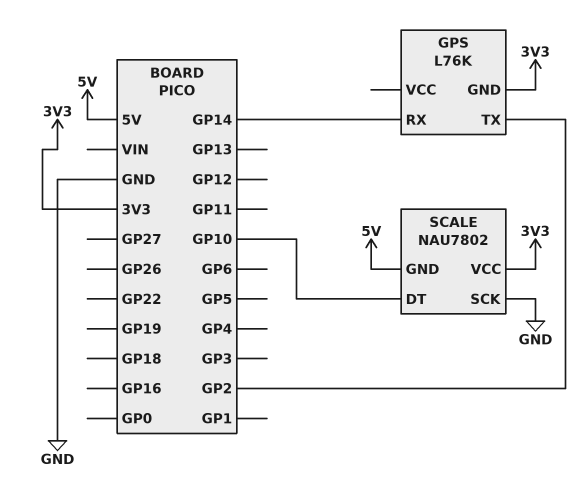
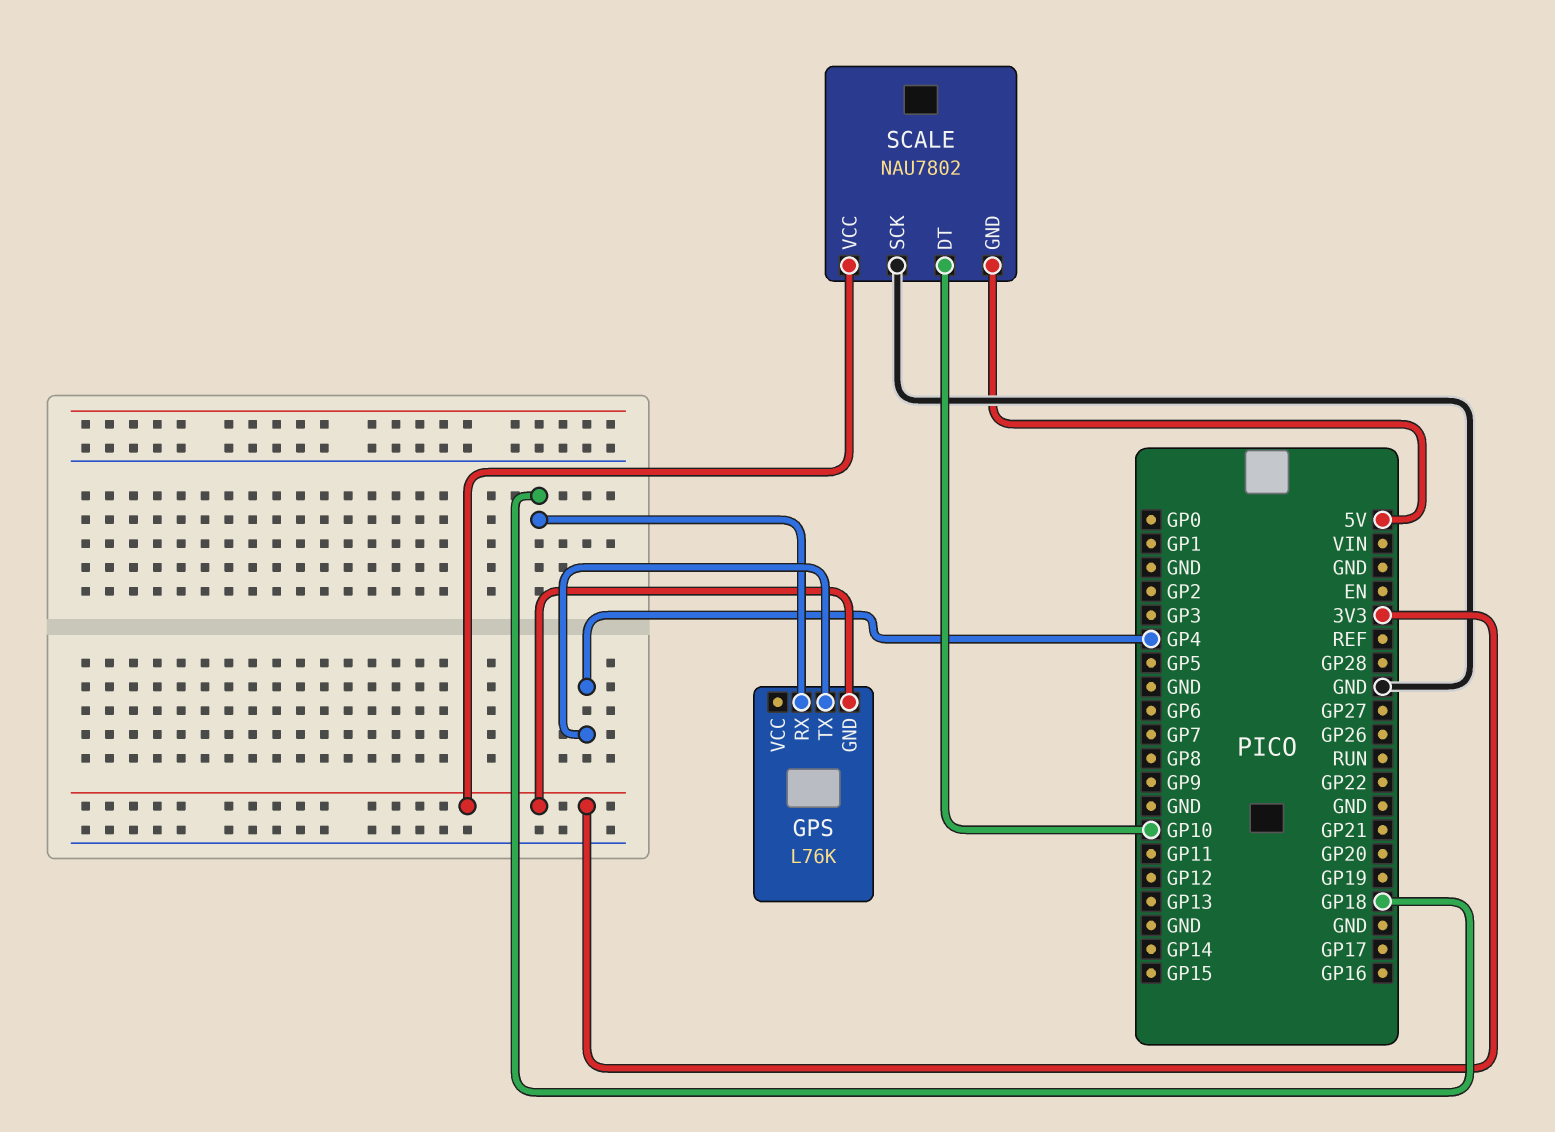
GPS pin RX: GP14 -> GP18
GPS pin TX: GP2 -> GP4

